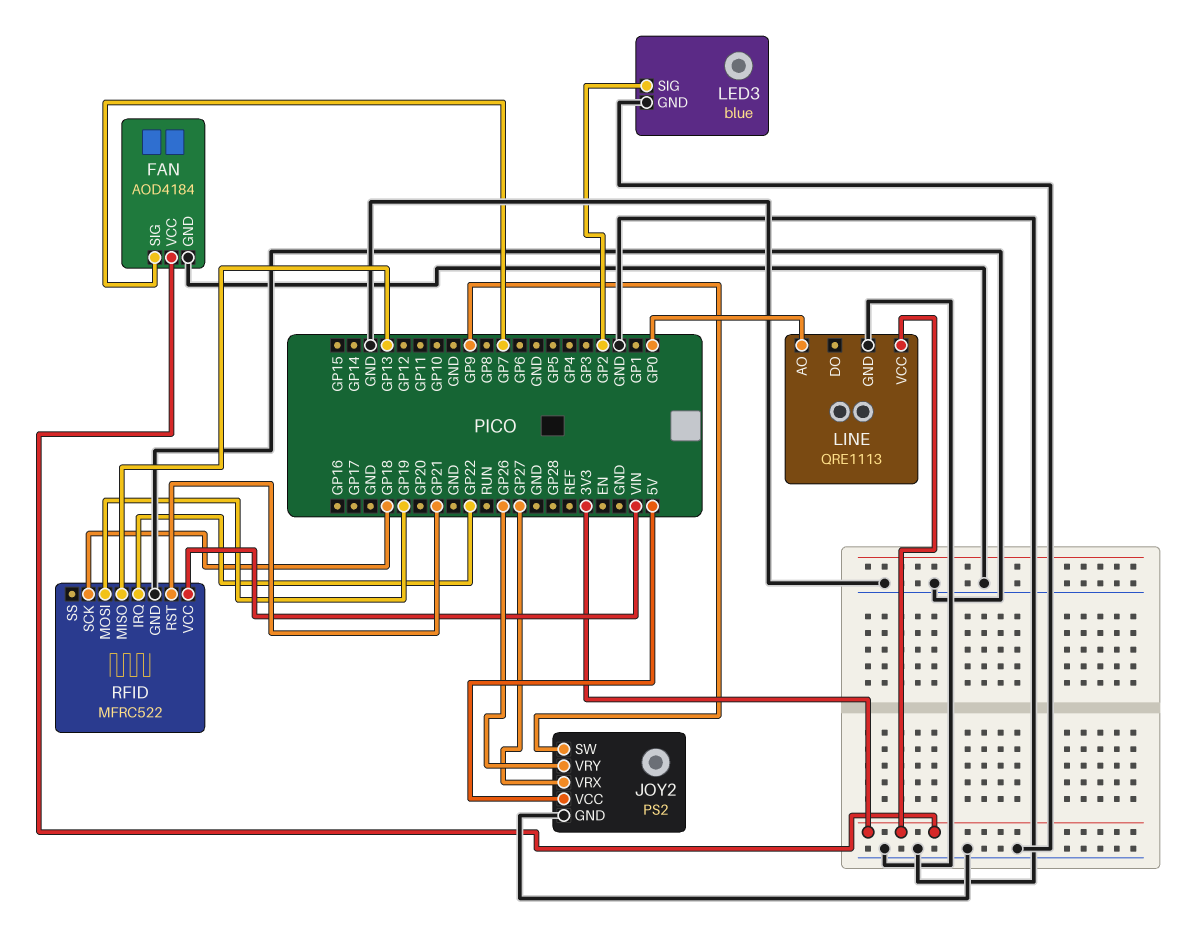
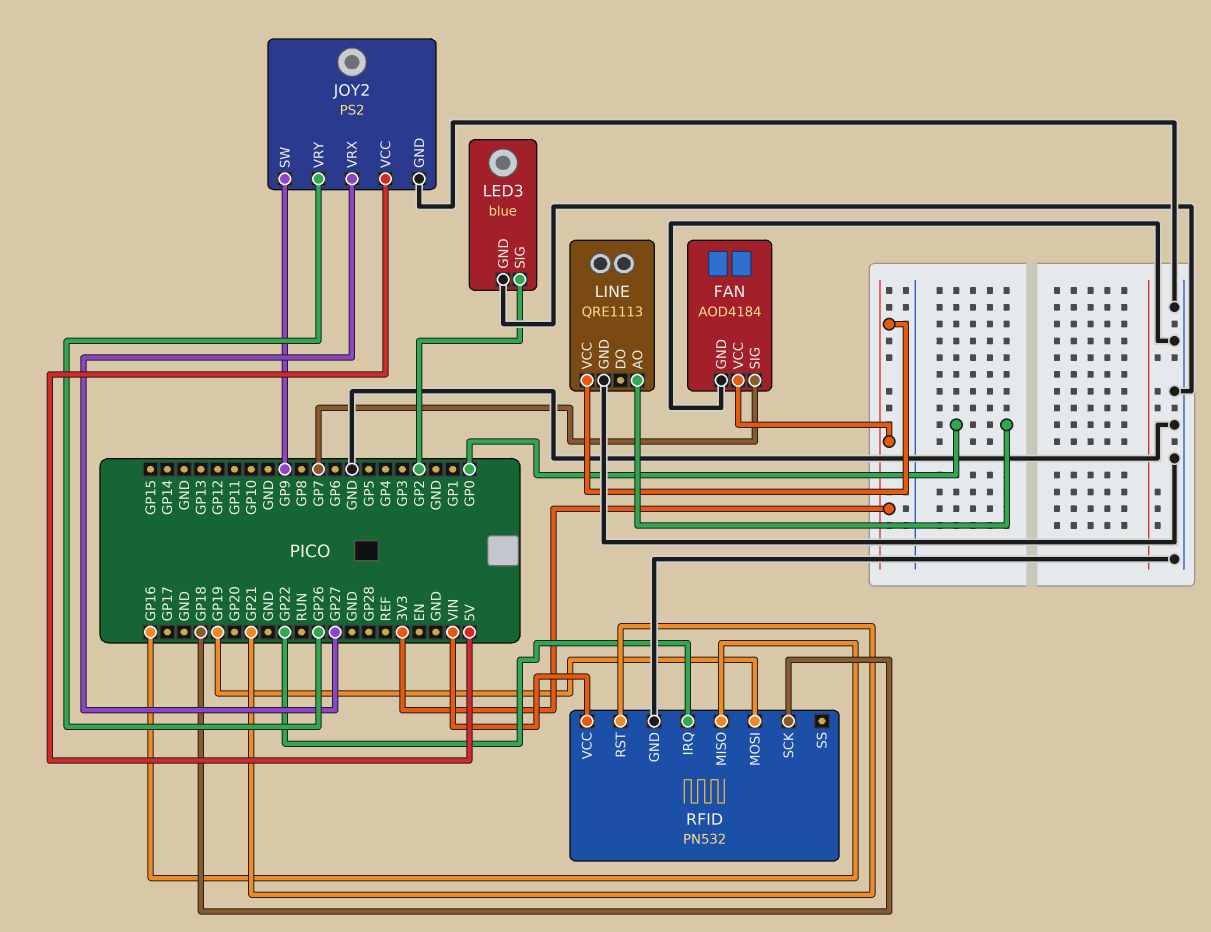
RFID: MFRC522 -> PN532
RFID pin MISO: GP13 -> GP16

